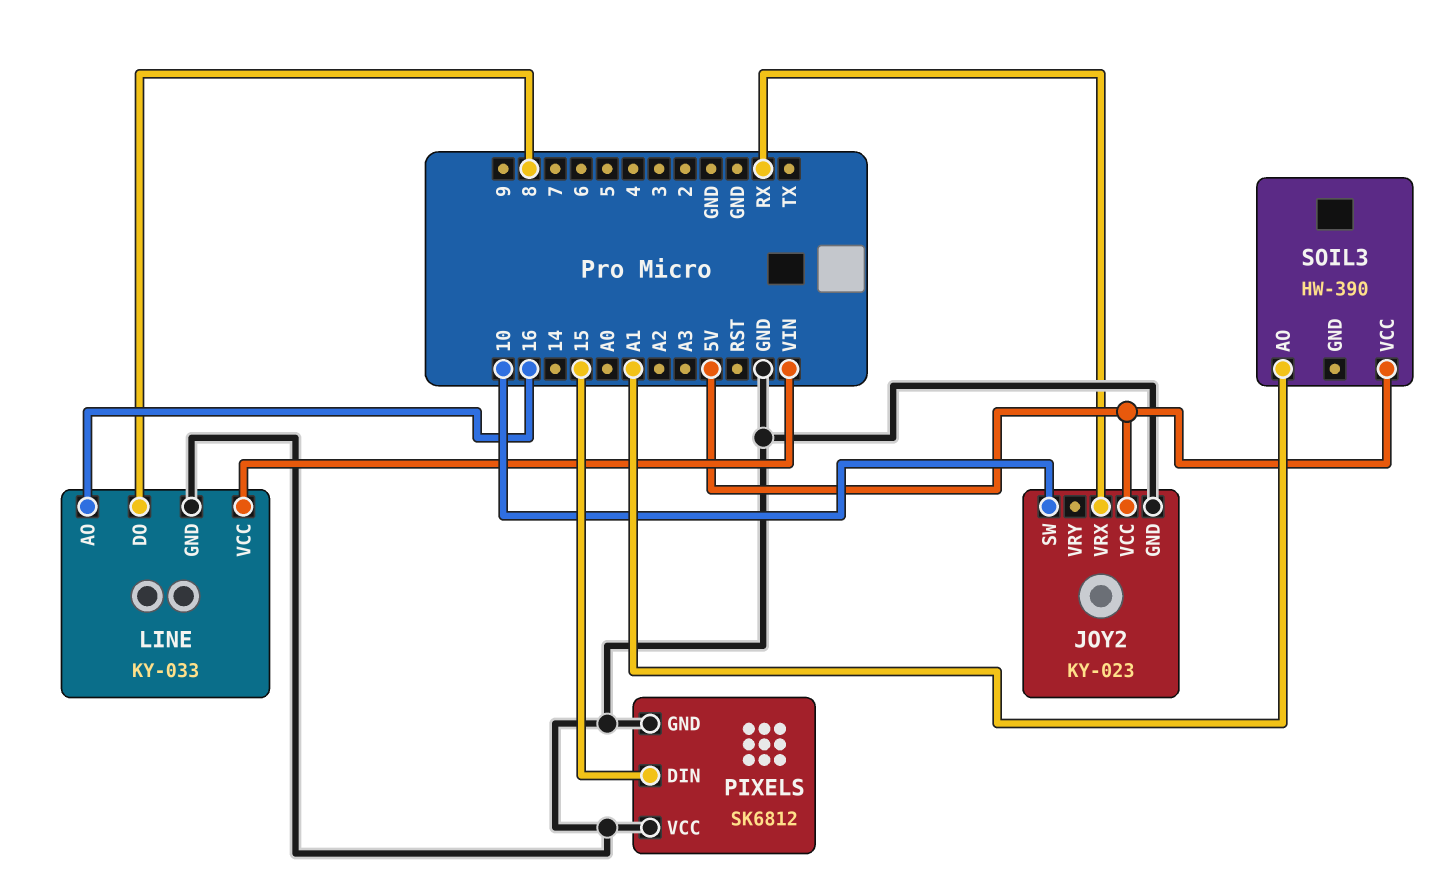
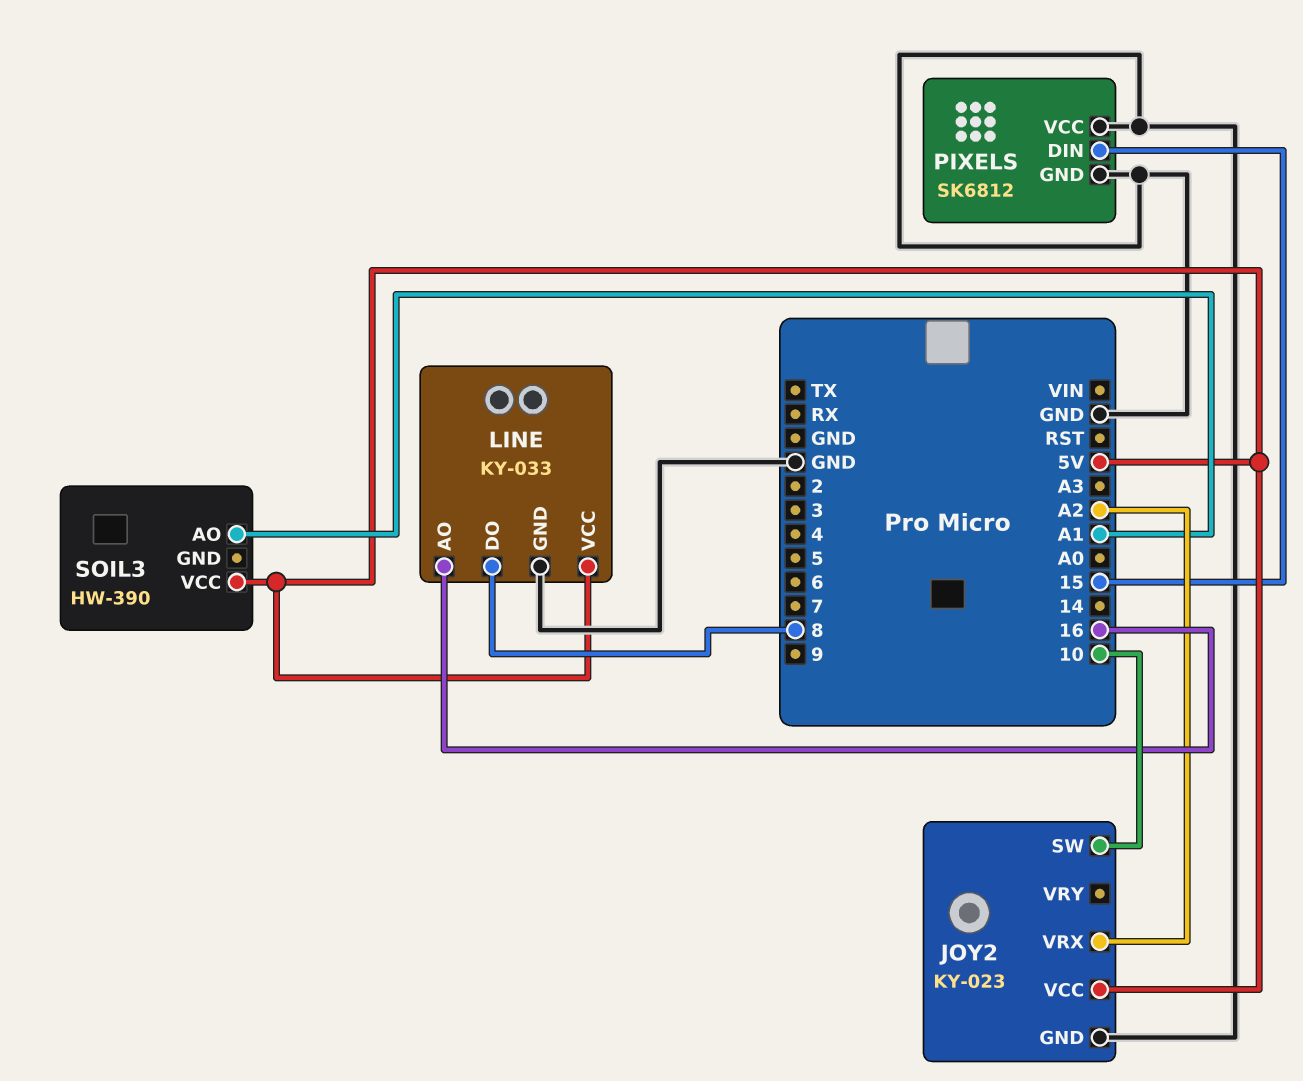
JOY2 pin VRX: RX -> A2
LINE pin VCC: VIN -> 5V

